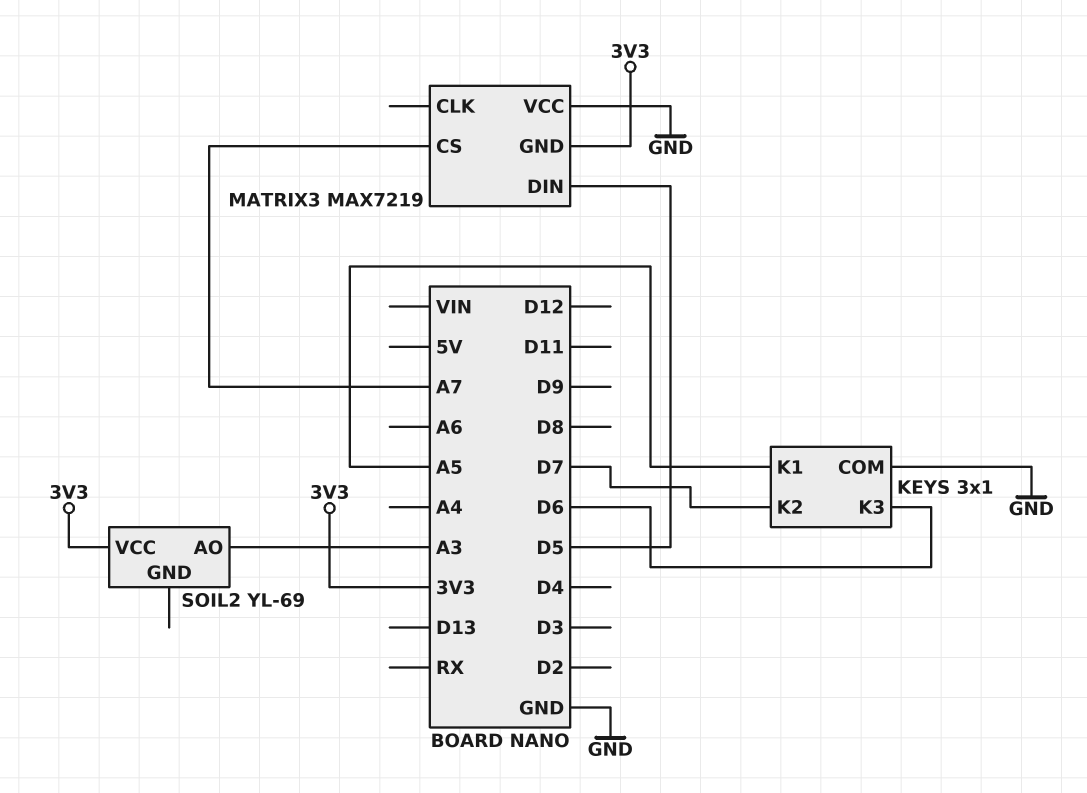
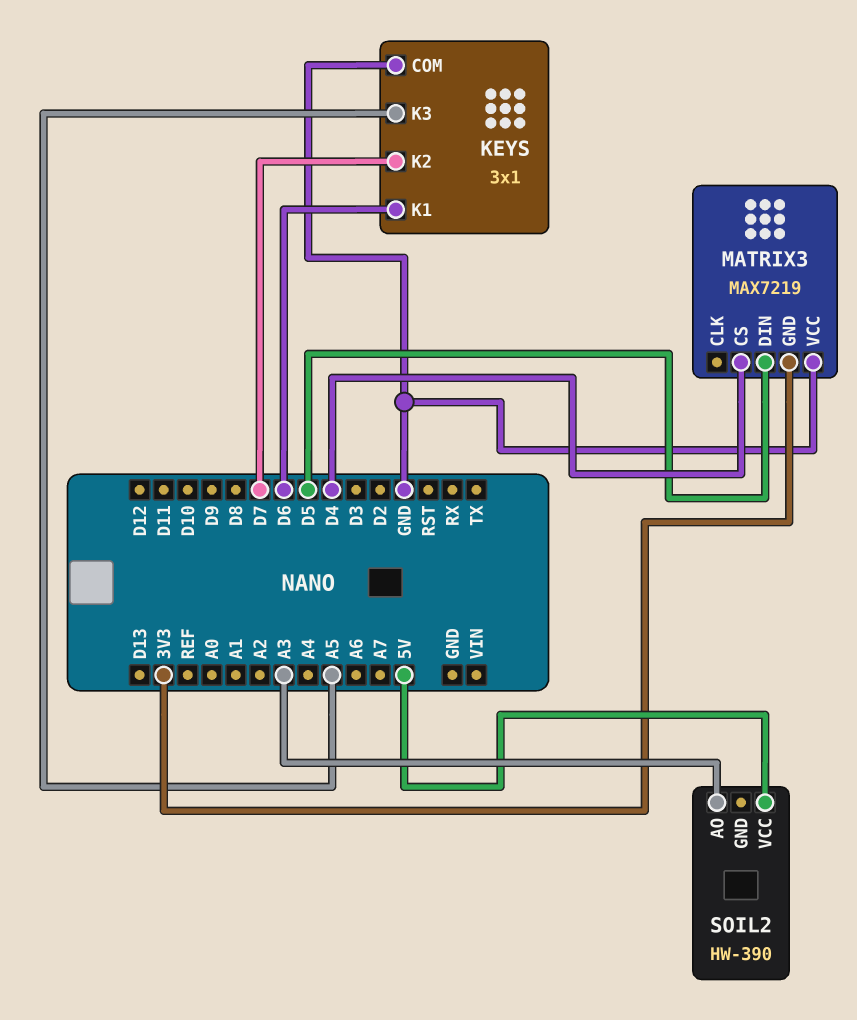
KEYS pin K1: A5 -> D6
KEYS pin K3: D6 -> A5
MATRIX3 pin CS: A7 -> D4
SOIL2: YL-69 -> HW-390
SOIL2 pin VCC: 3V3 -> 5V

